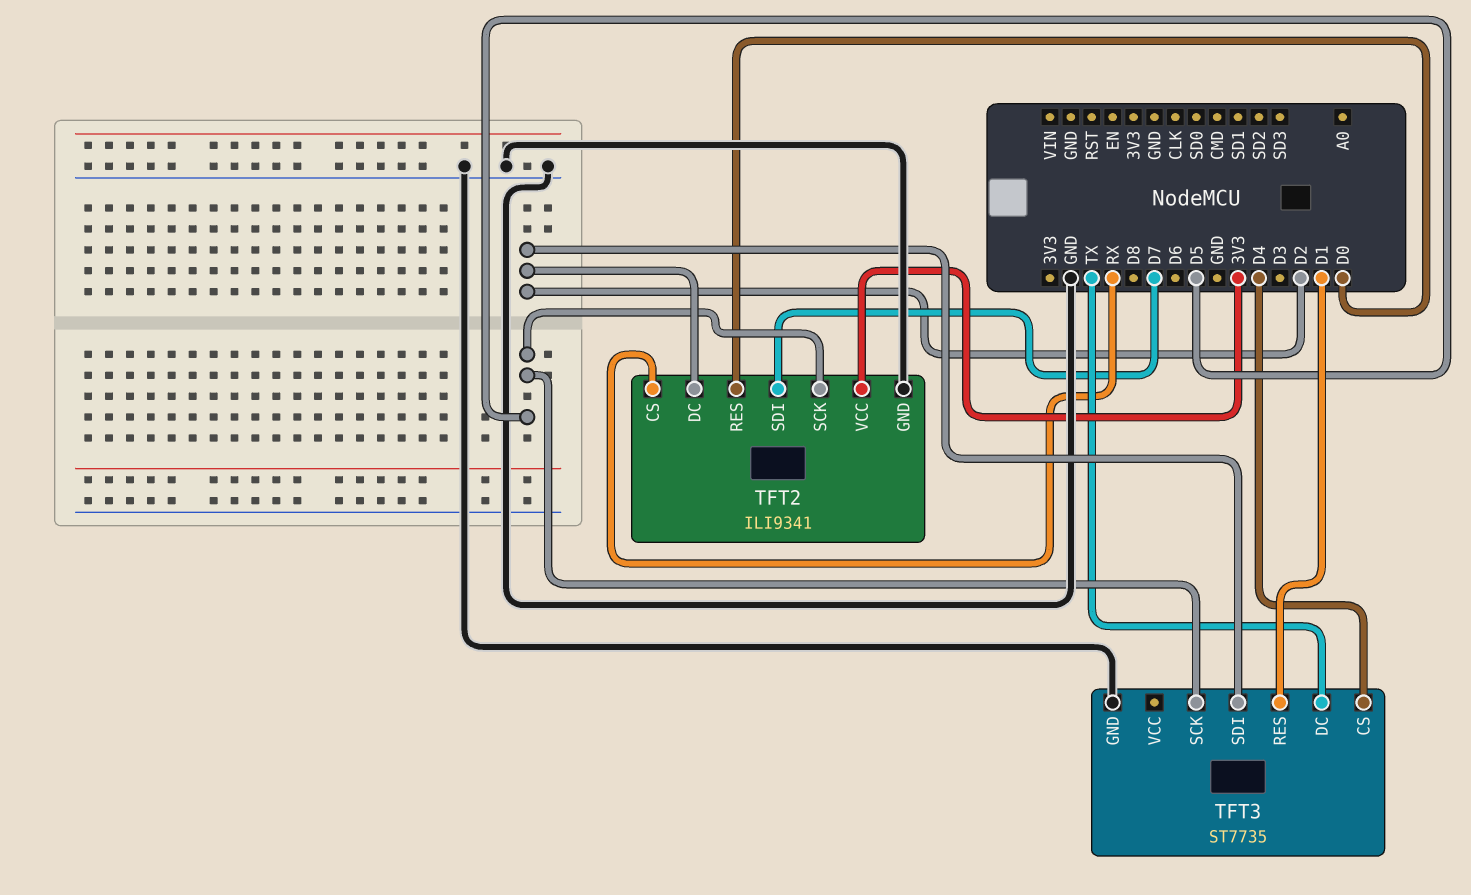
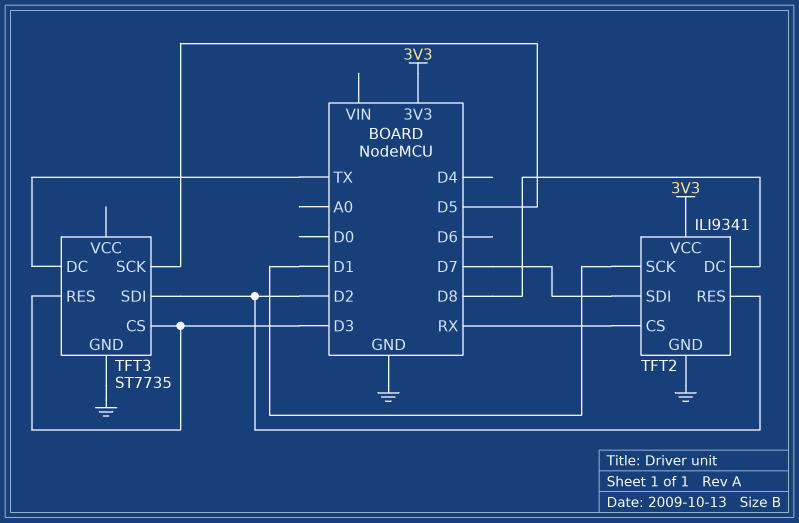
TFT2 pin DC: D2 -> D8
TFT2 pin RES: D0 -> D2
TFT2 pin SCK: D5 -> D1
TFT3 pin CS: D4 -> D3
TFT3 pin RES: D1 -> D3

